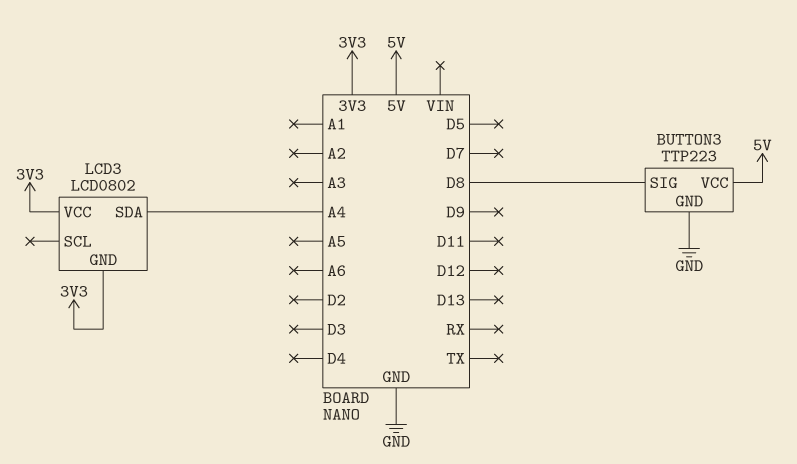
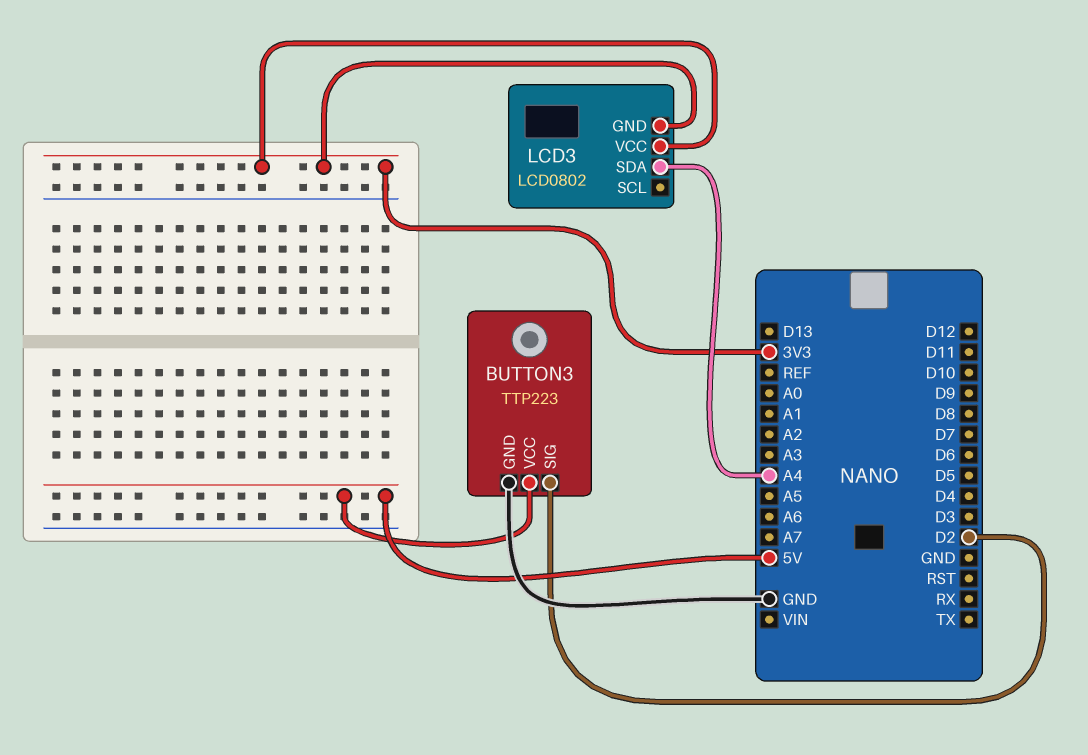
BUTTON3 pin SIG: D8 -> D2

